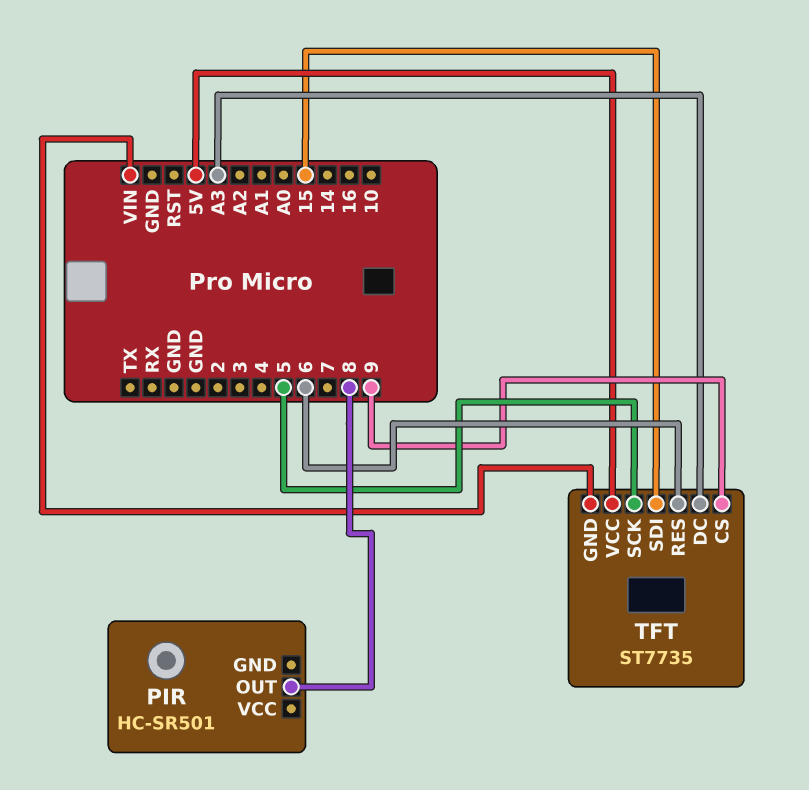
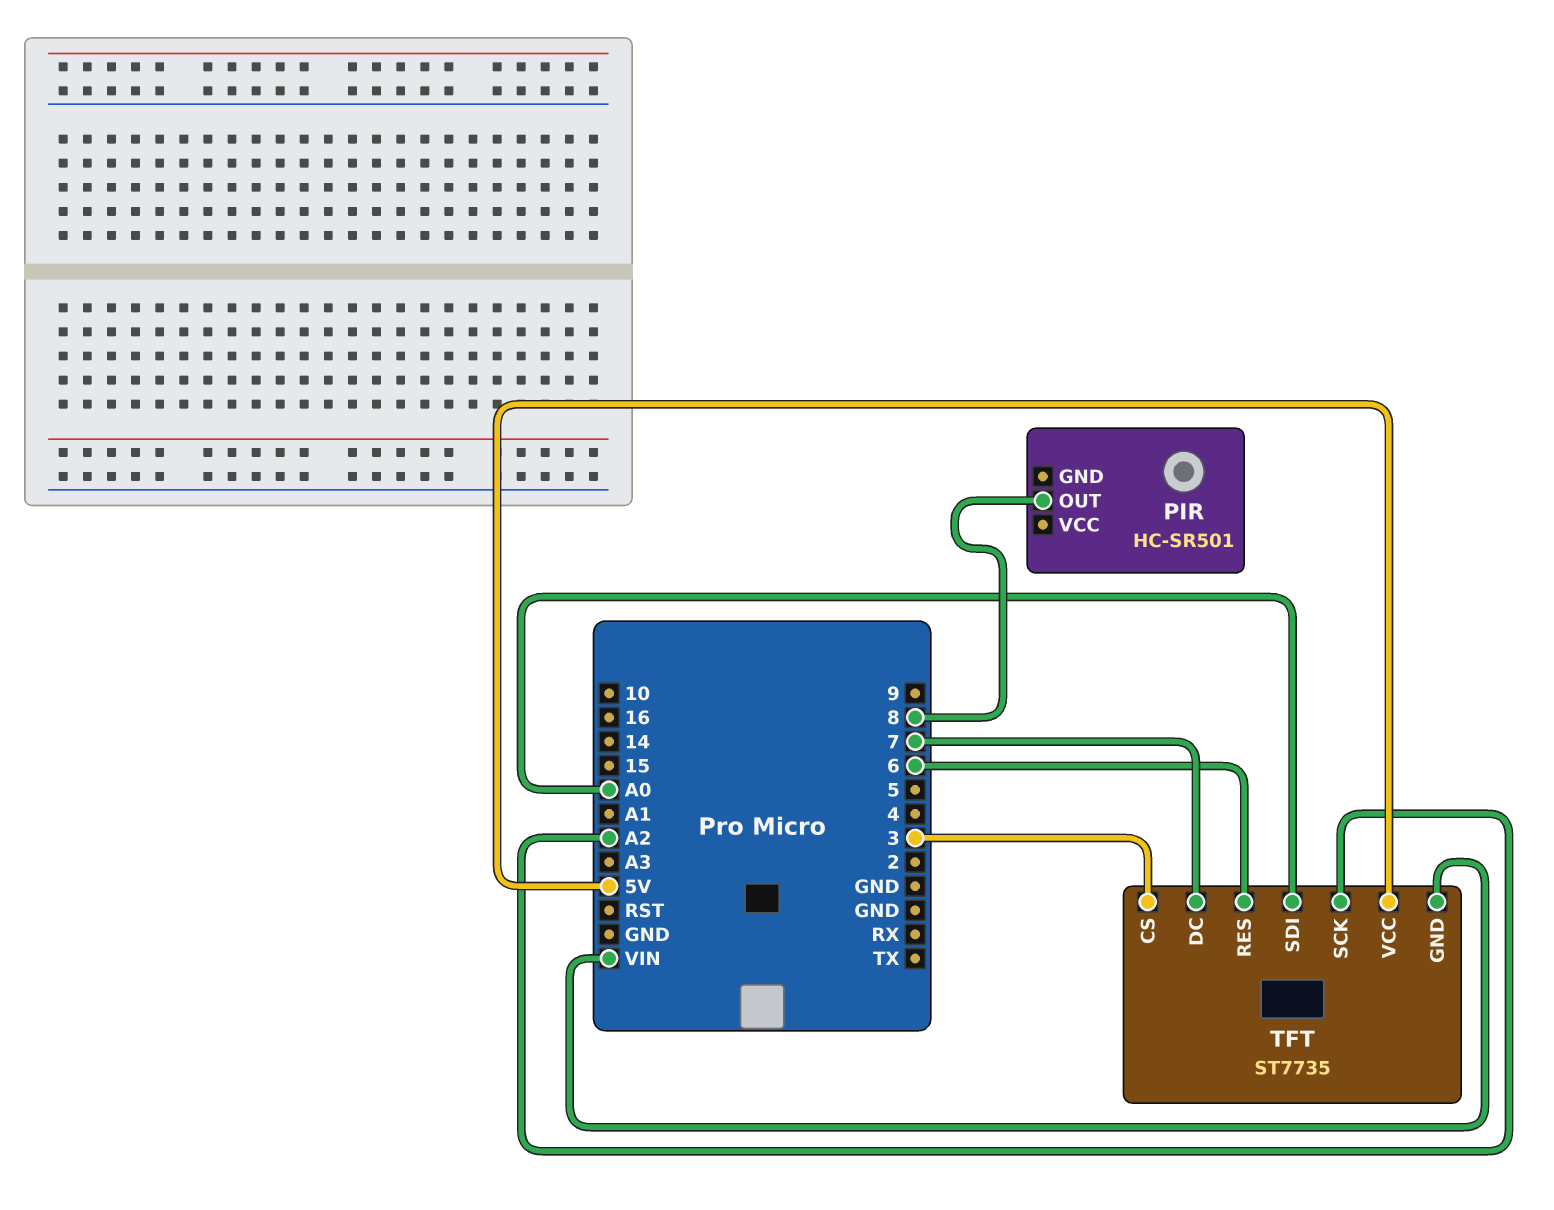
TFT pin CS: 9 -> 3
TFT pin DC: A3 -> 7
TFT pin SCK: 5 -> A2
TFT pin SDI: 15 -> A0

